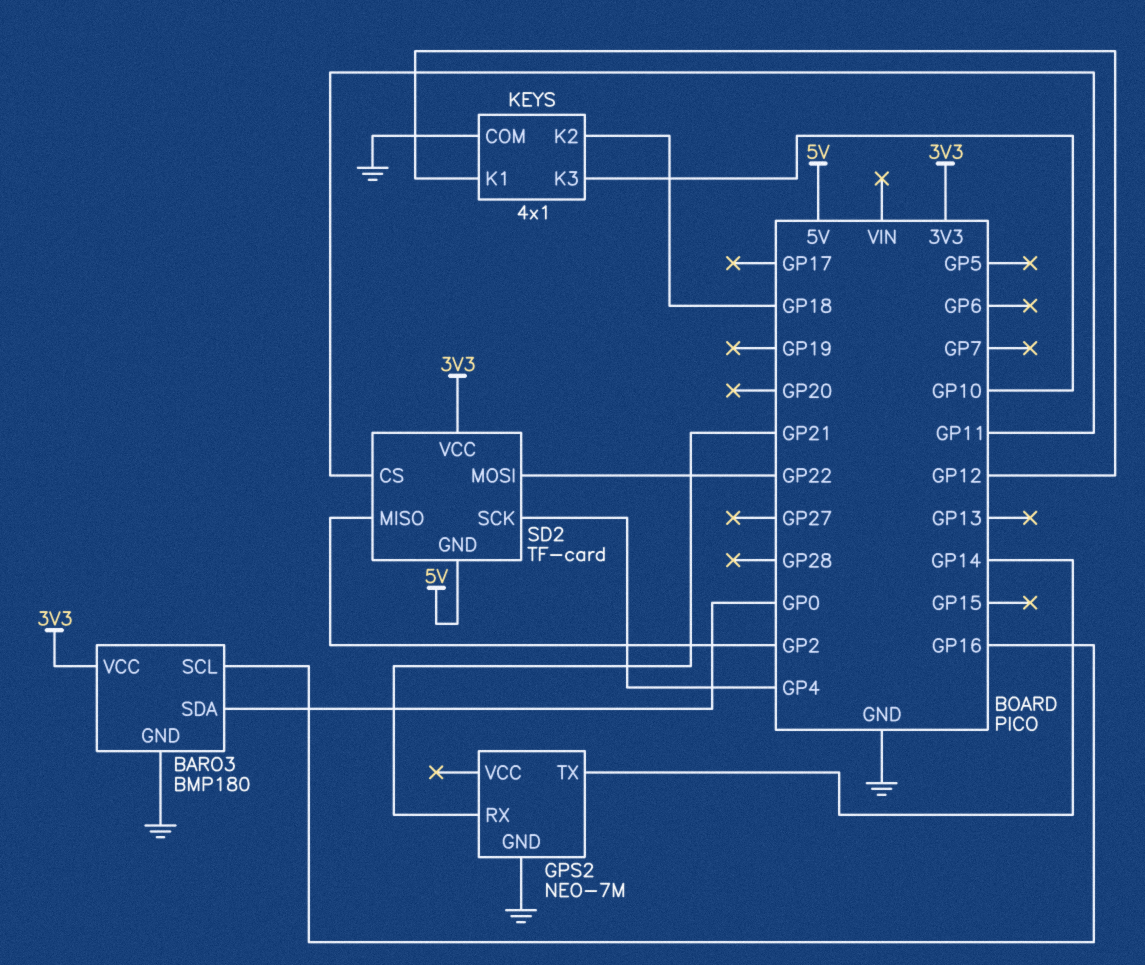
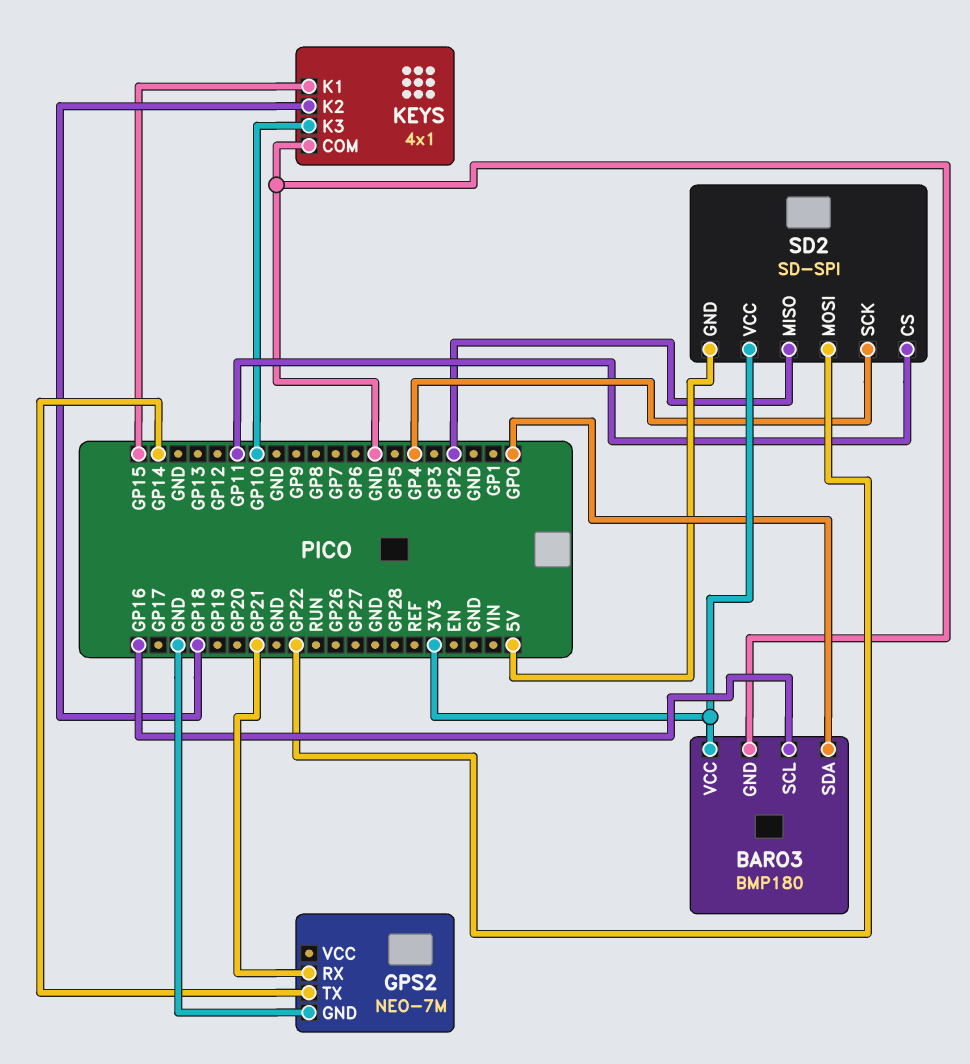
KEYS pin K1: GP12 -> GP15
SD2: TF-card -> SD-SPI

